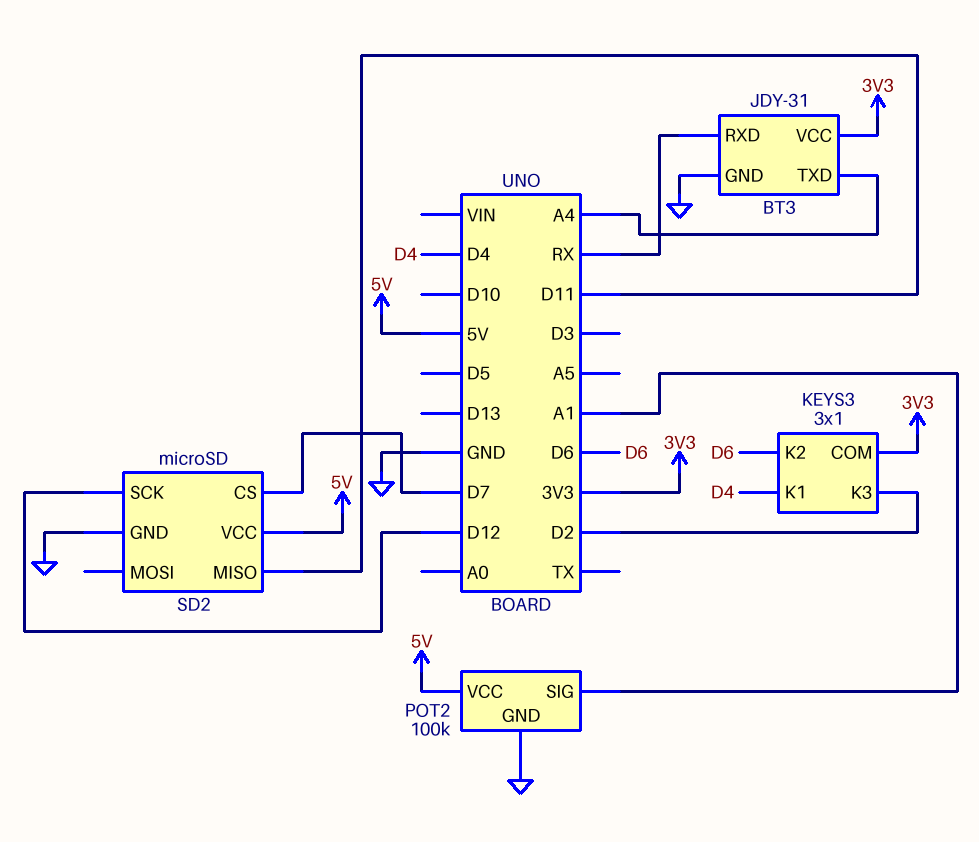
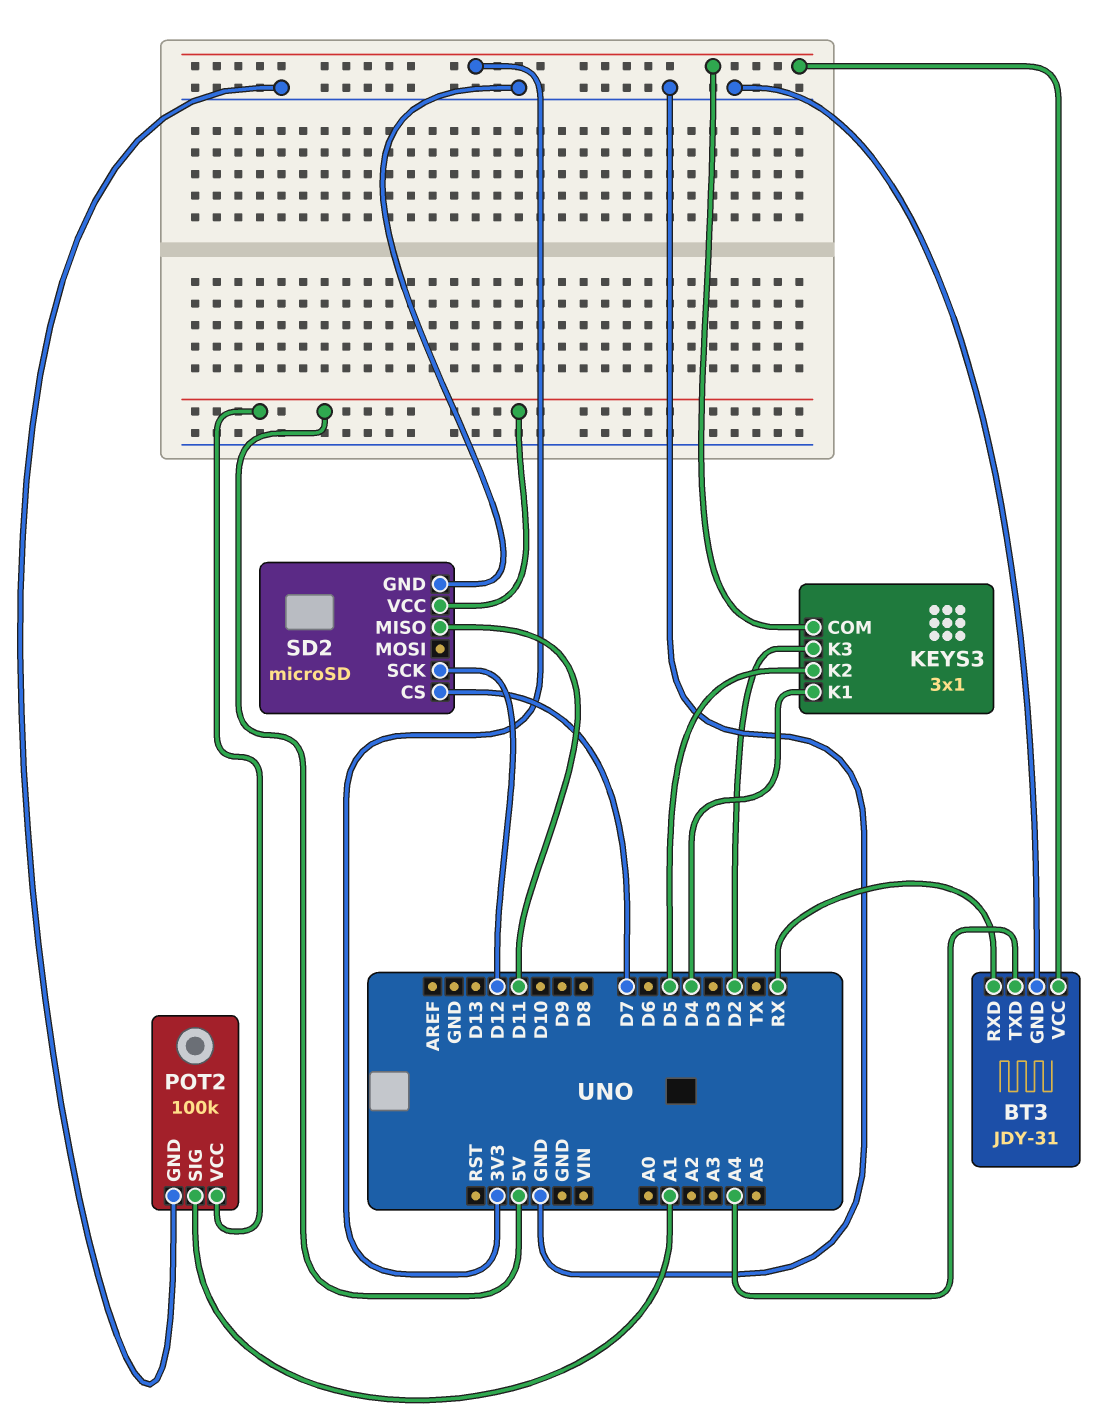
KEYS3 pin K2: D6 -> D5

